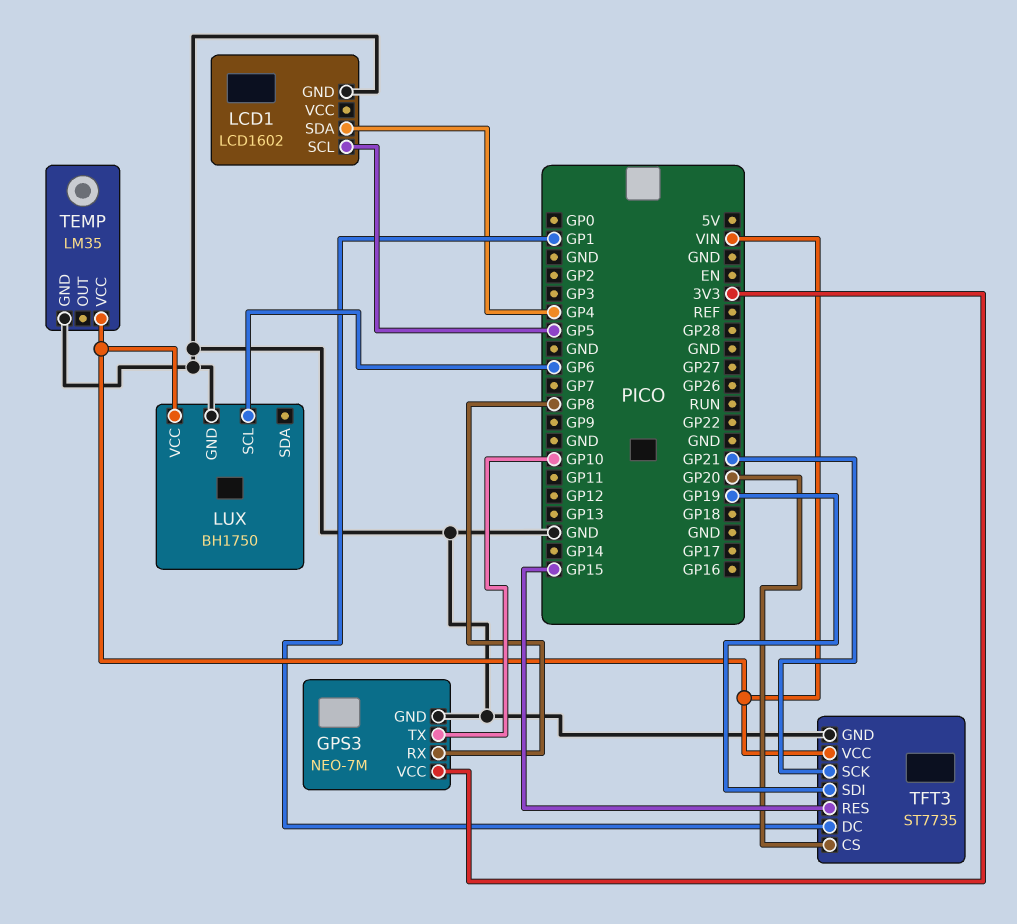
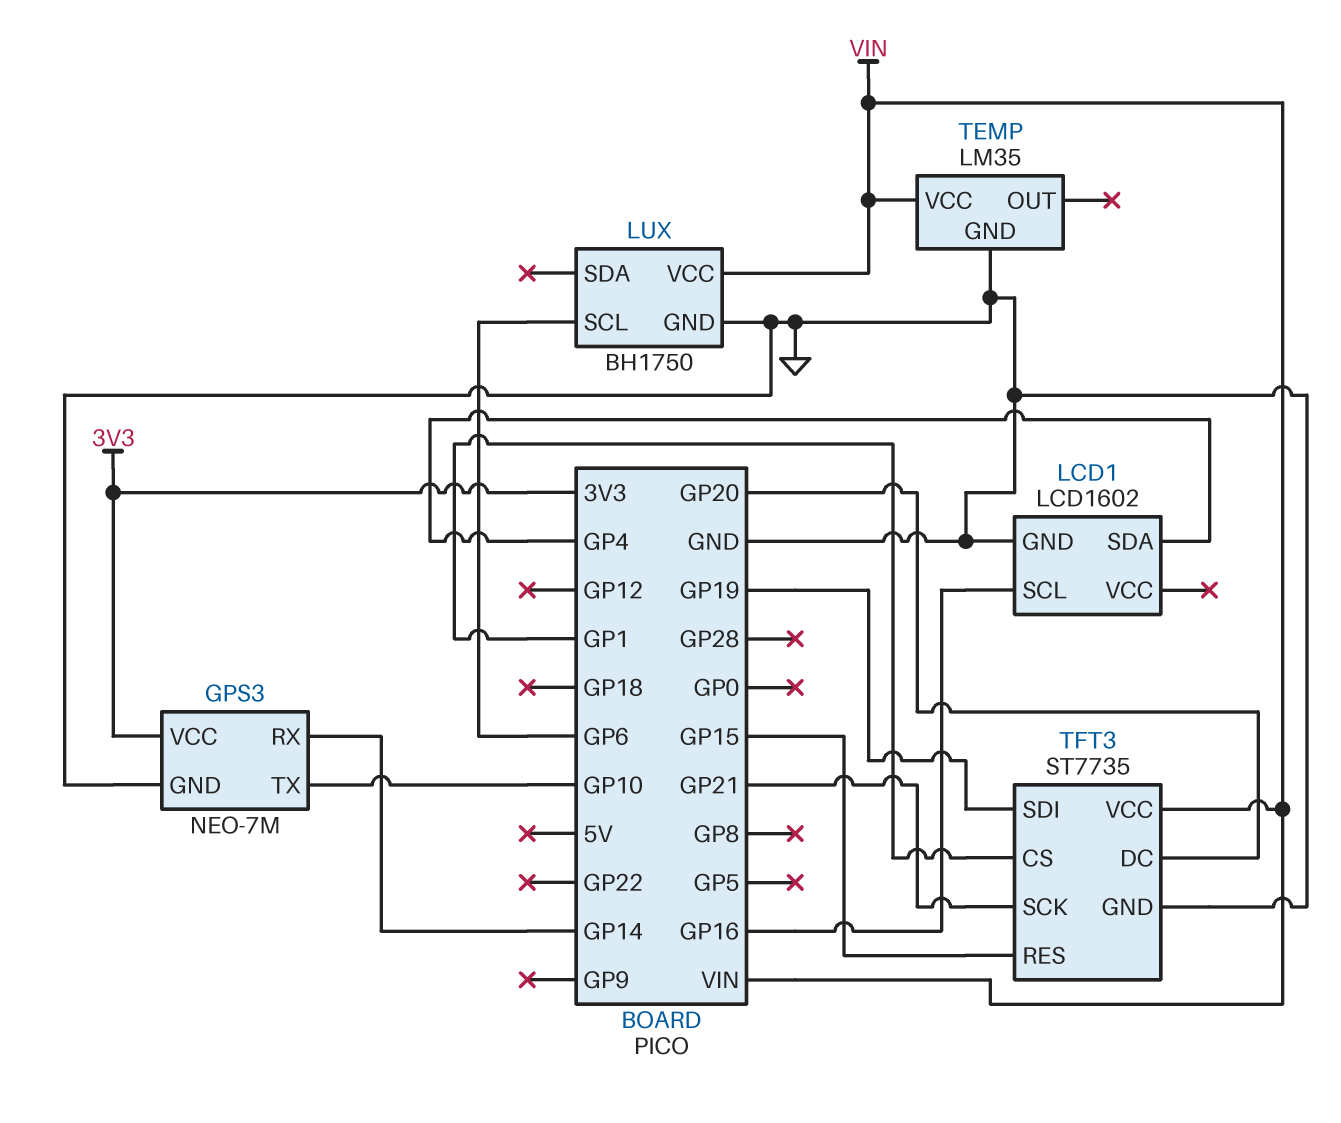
GPS3 pin RX: GP8 -> GP14
LCD1 pin SCL: GP5 -> GP16
TFT3 pin CS: GP20 -> GP1
TFT3 pin DC: GP1 -> GP20

